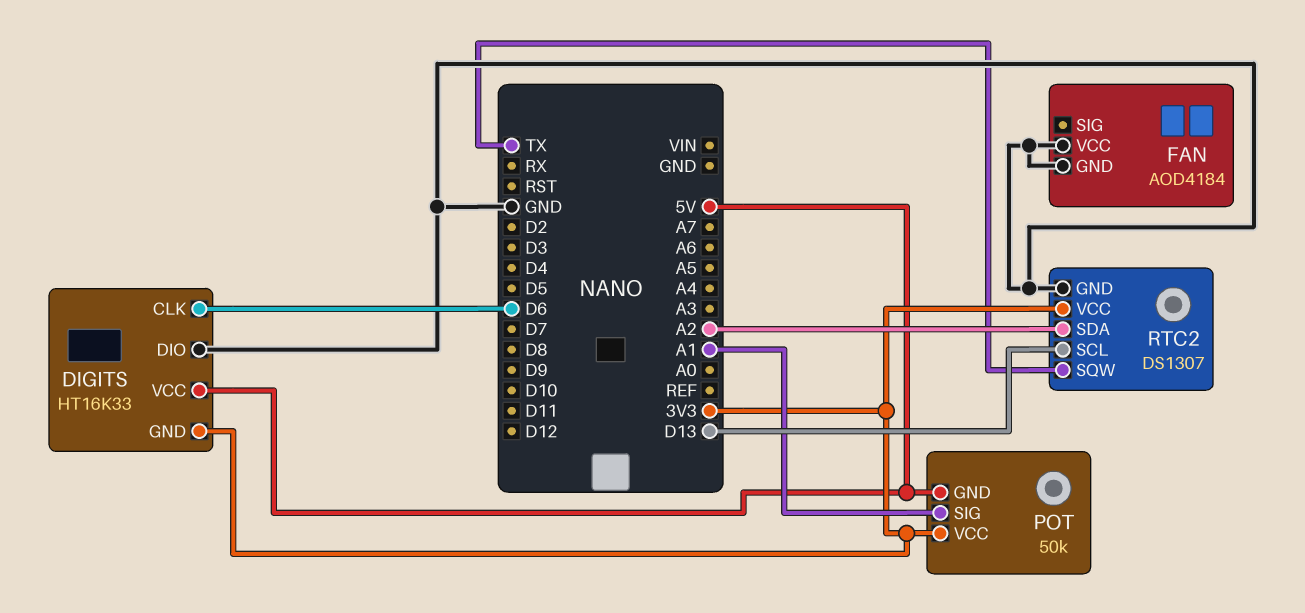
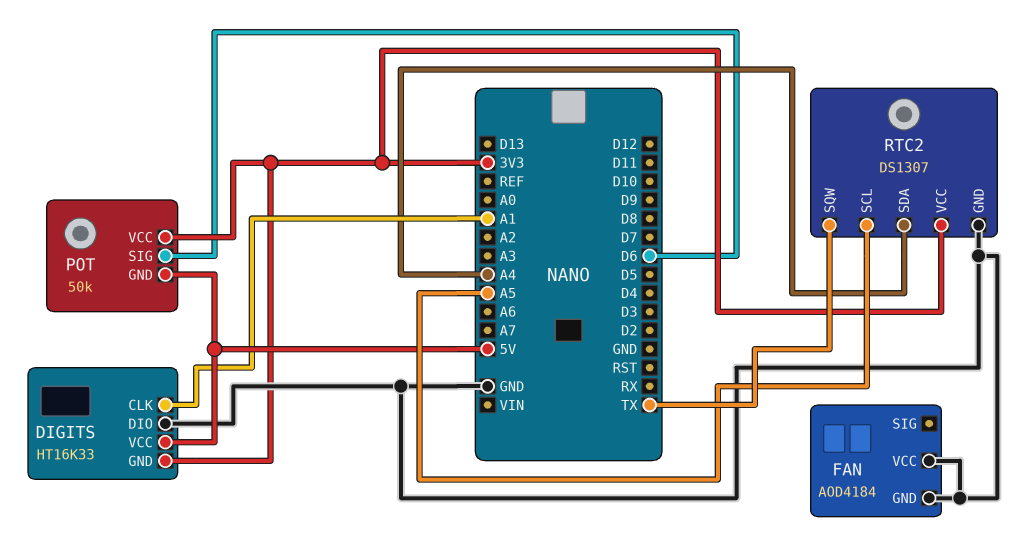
DIGITS pin CLK: D6 -> A1
POT pin SIG: A1 -> D6
RTC2 pin SCL: D13 -> A5
RTC2 pin SDA: A2 -> A4

